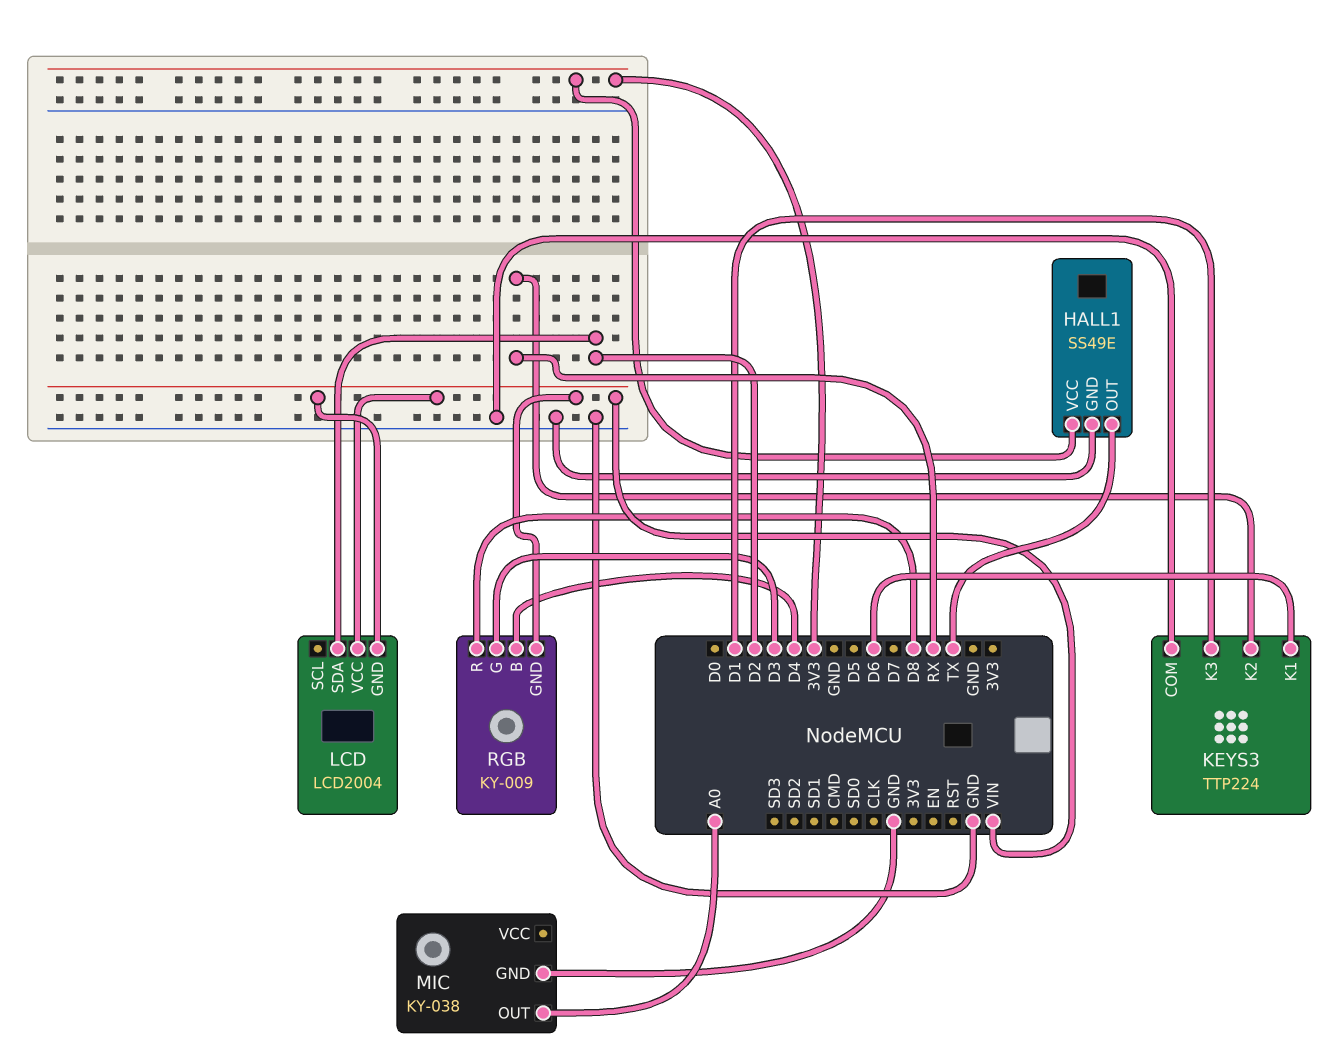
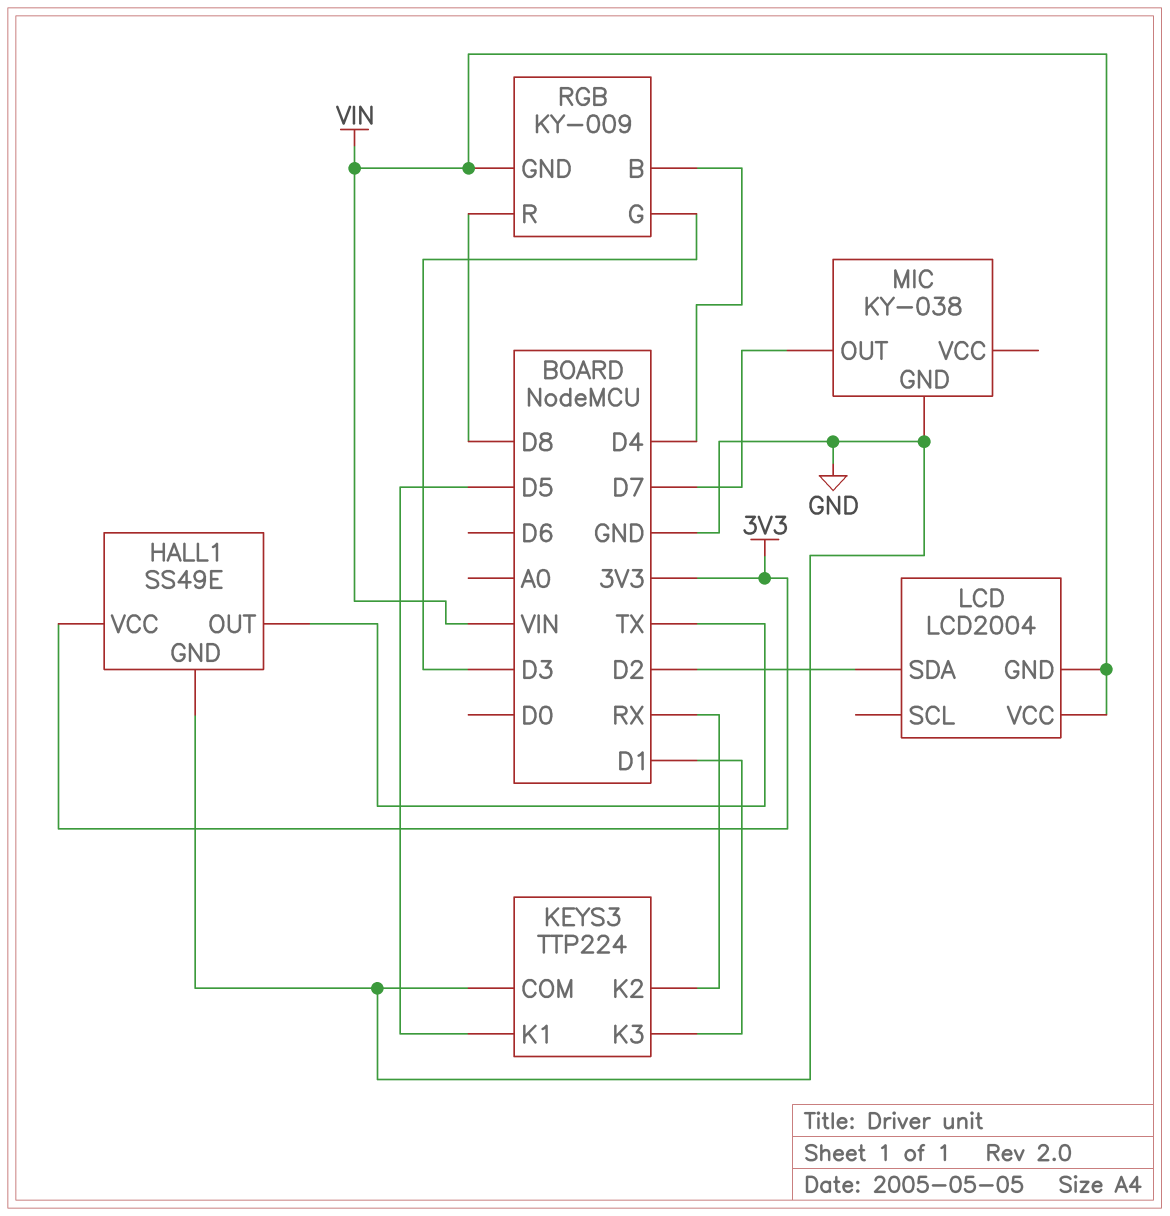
KEYS3 pin K1: D6 -> D5
MIC pin OUT: A0 -> D7

